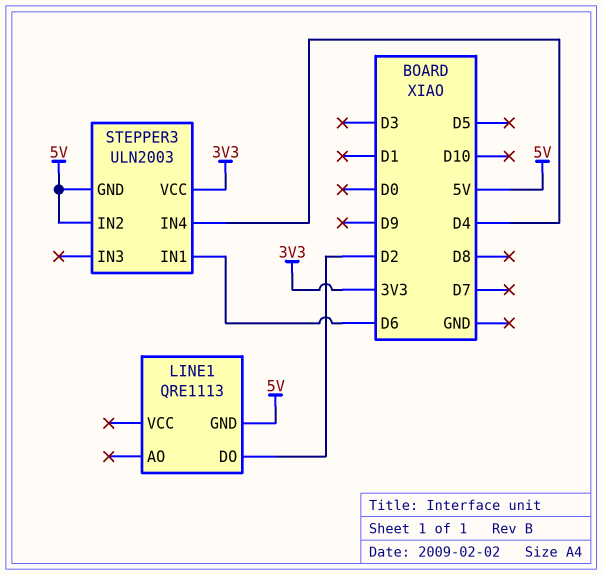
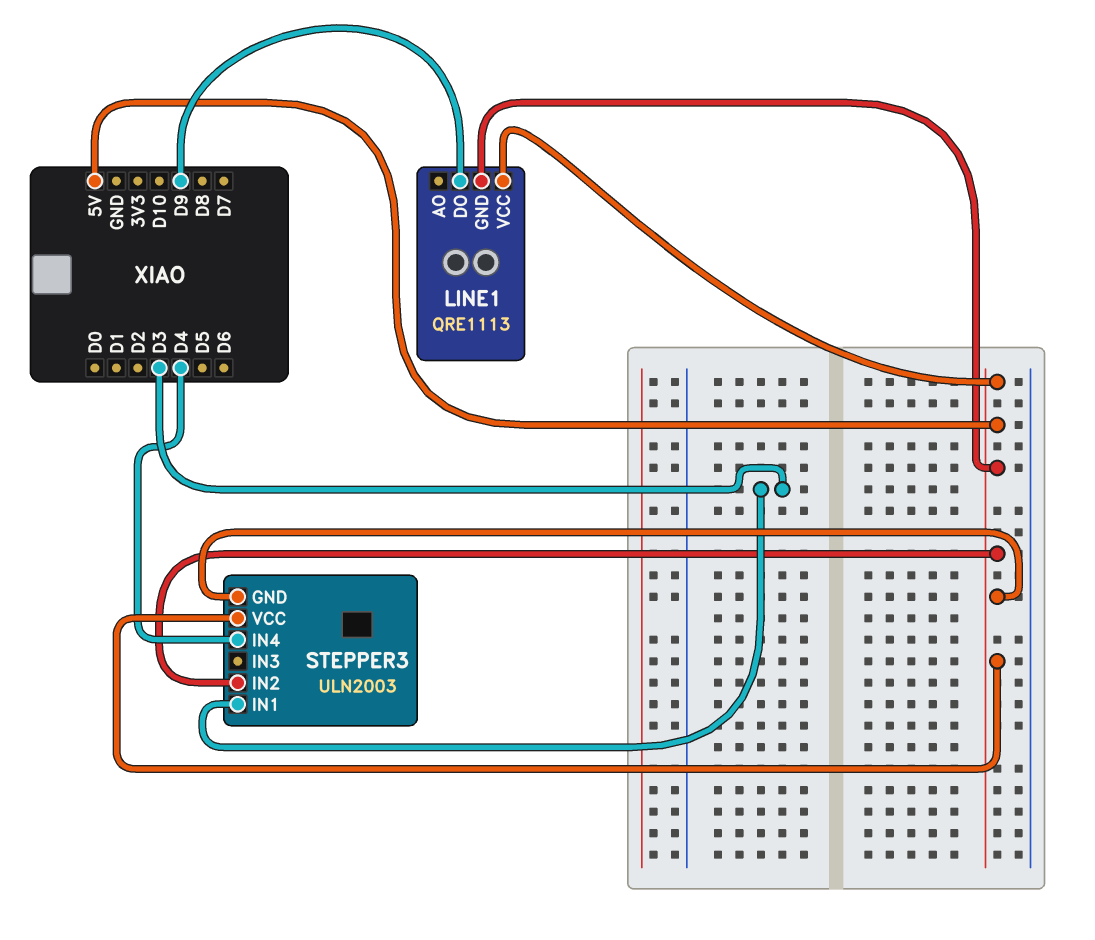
LINE1 pin DO: D2 -> D9
LINE1 pin VCC: none -> 5V
STEPPER3 pin IN1: D6 -> D3
STEPPER3 pin VCC: 3V3 -> 5V

